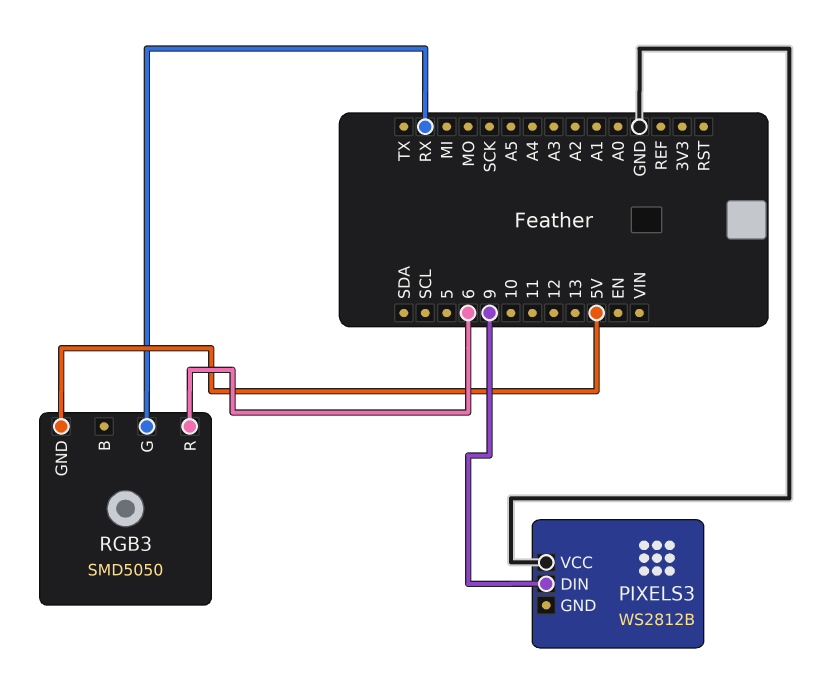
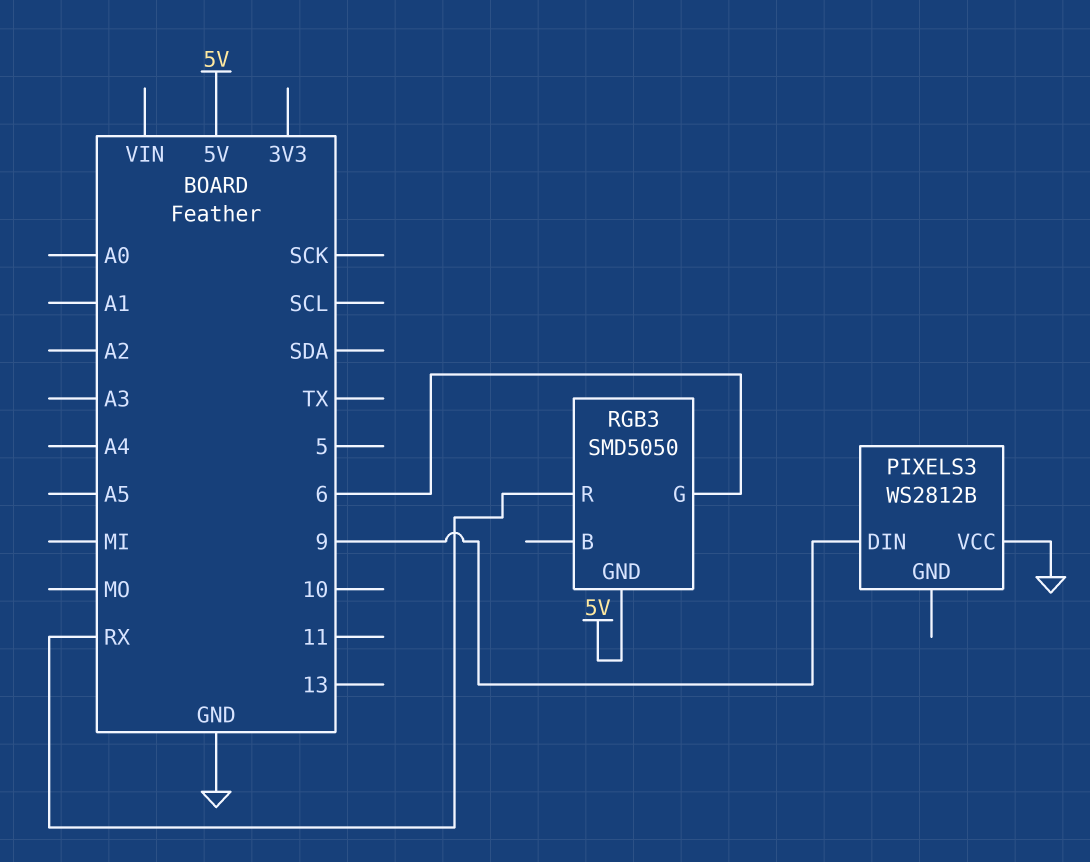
RGB3 pin G: RX -> 6
RGB3 pin R: 6 -> RX

